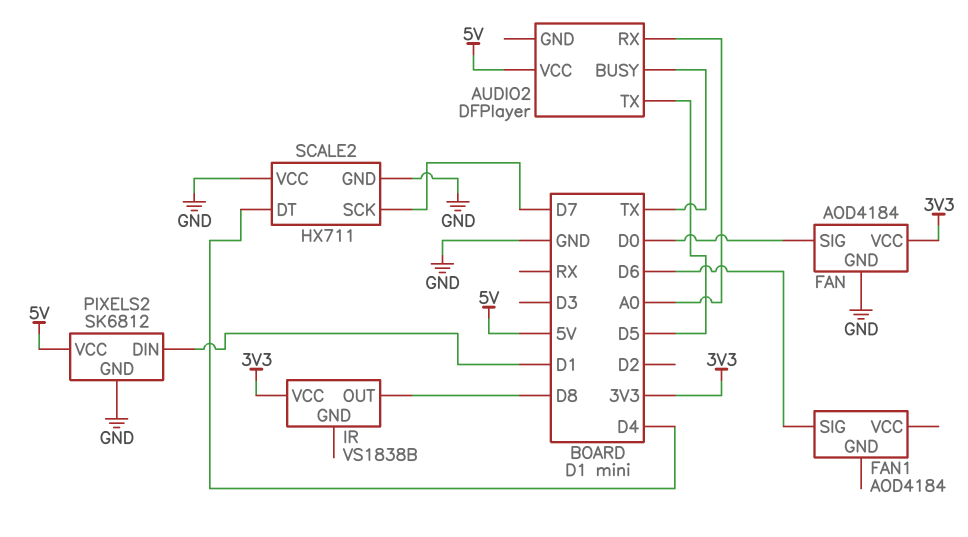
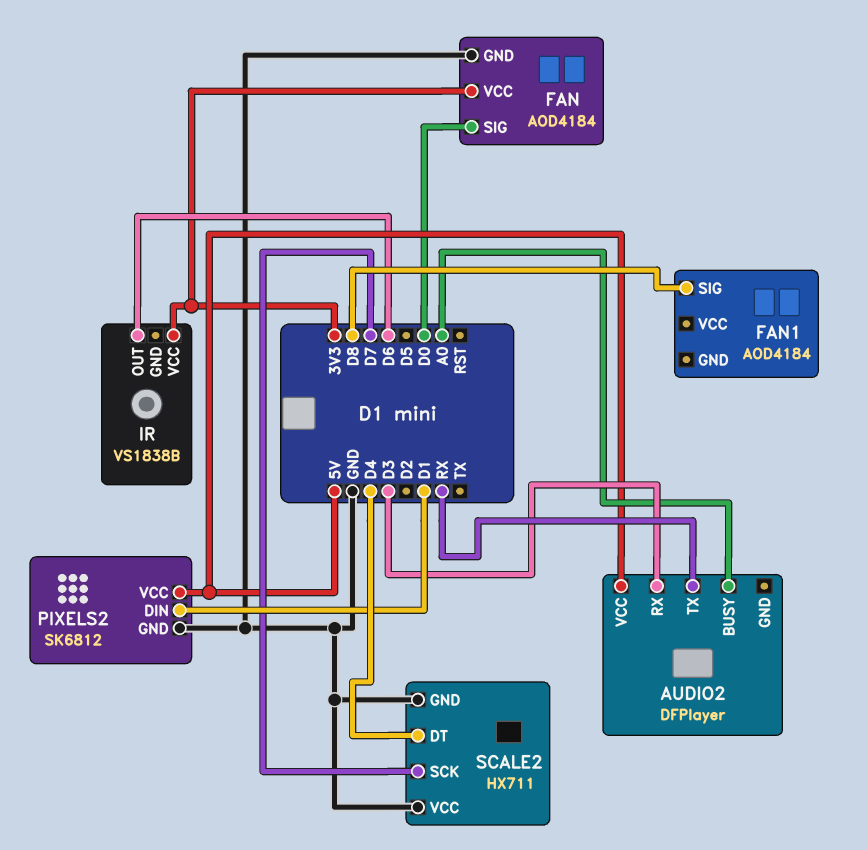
AUDIO2 pin BUSY: TX -> A0
AUDIO2 pin RX: A0 -> D3
AUDIO2 pin TX: D5 -> RX
FAN1 pin SIG: D6 -> D8
IR pin OUT: D8 -> D6

